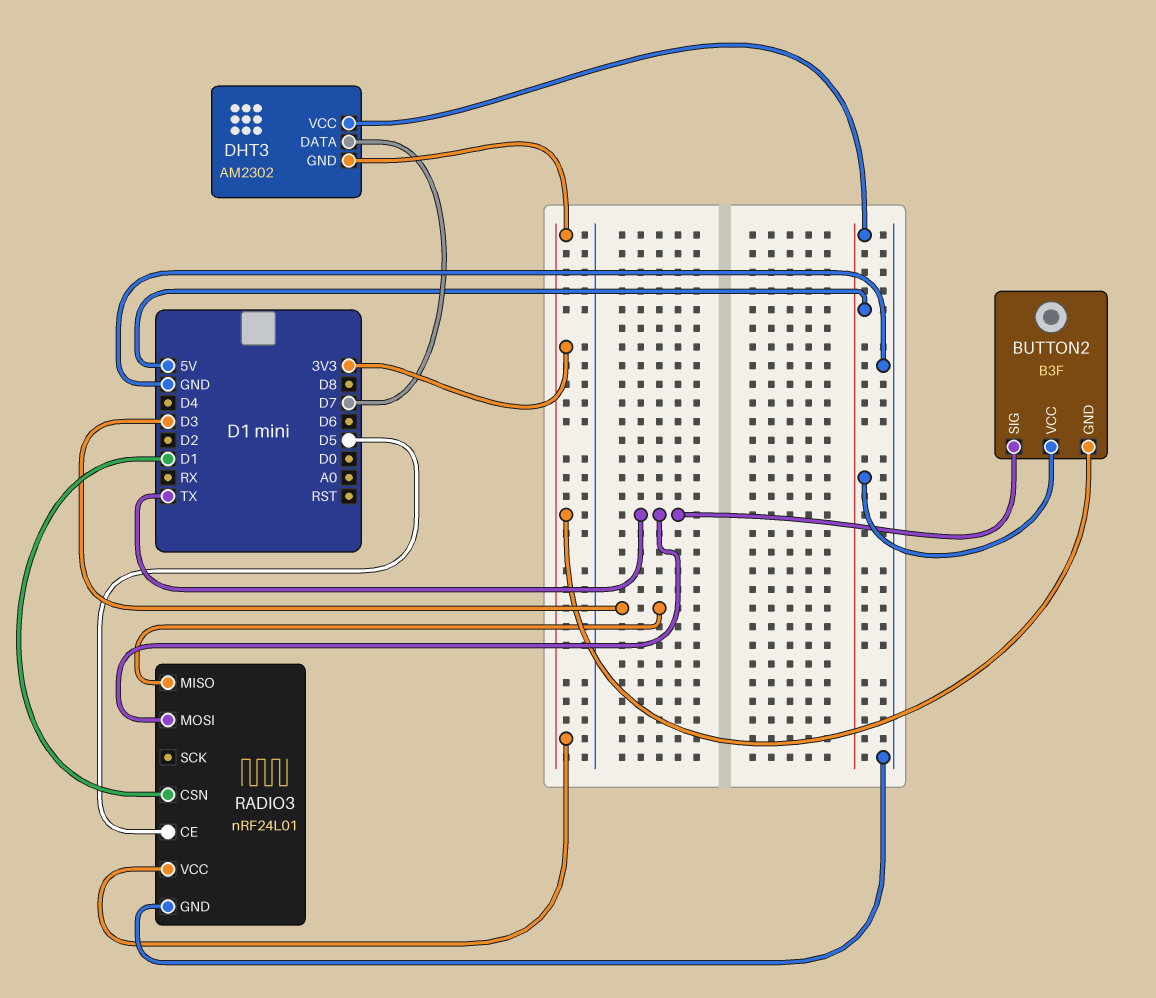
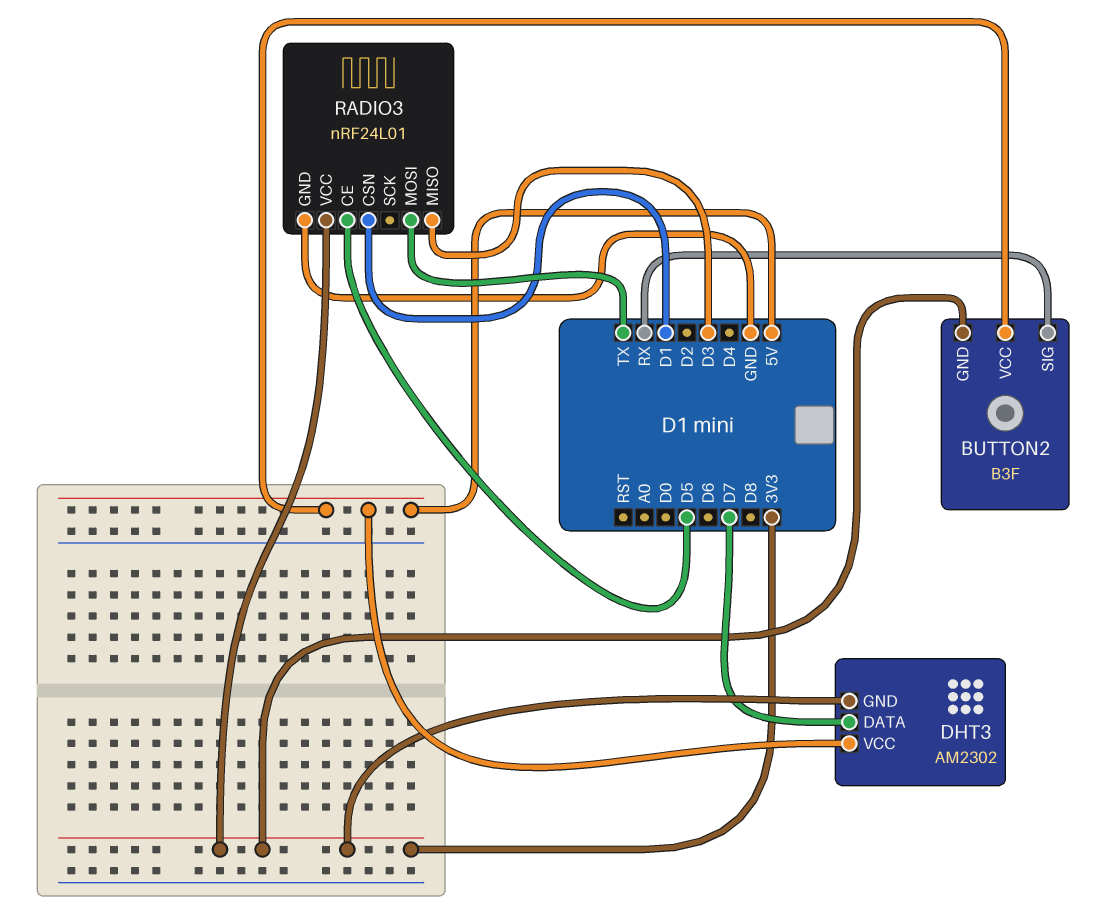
BUTTON2 pin SIG: TX -> RX

